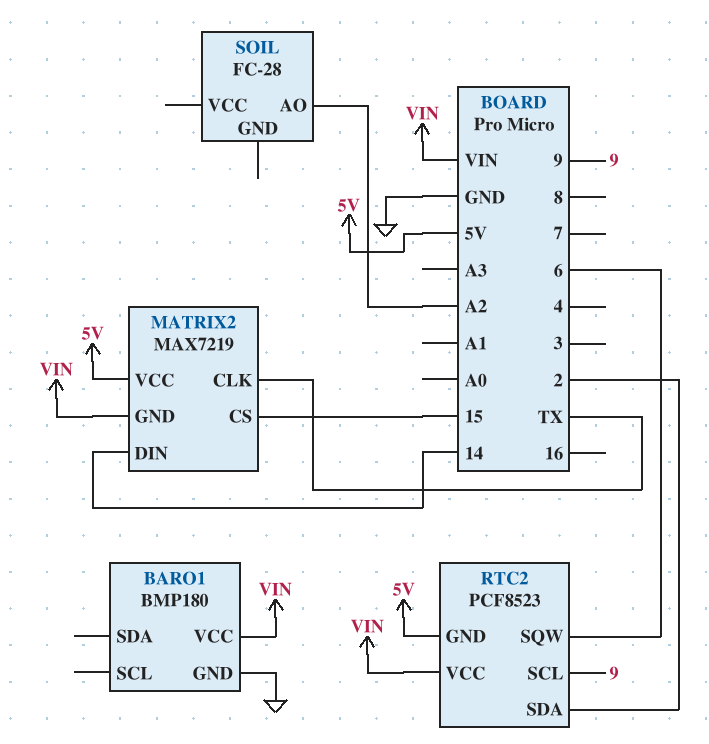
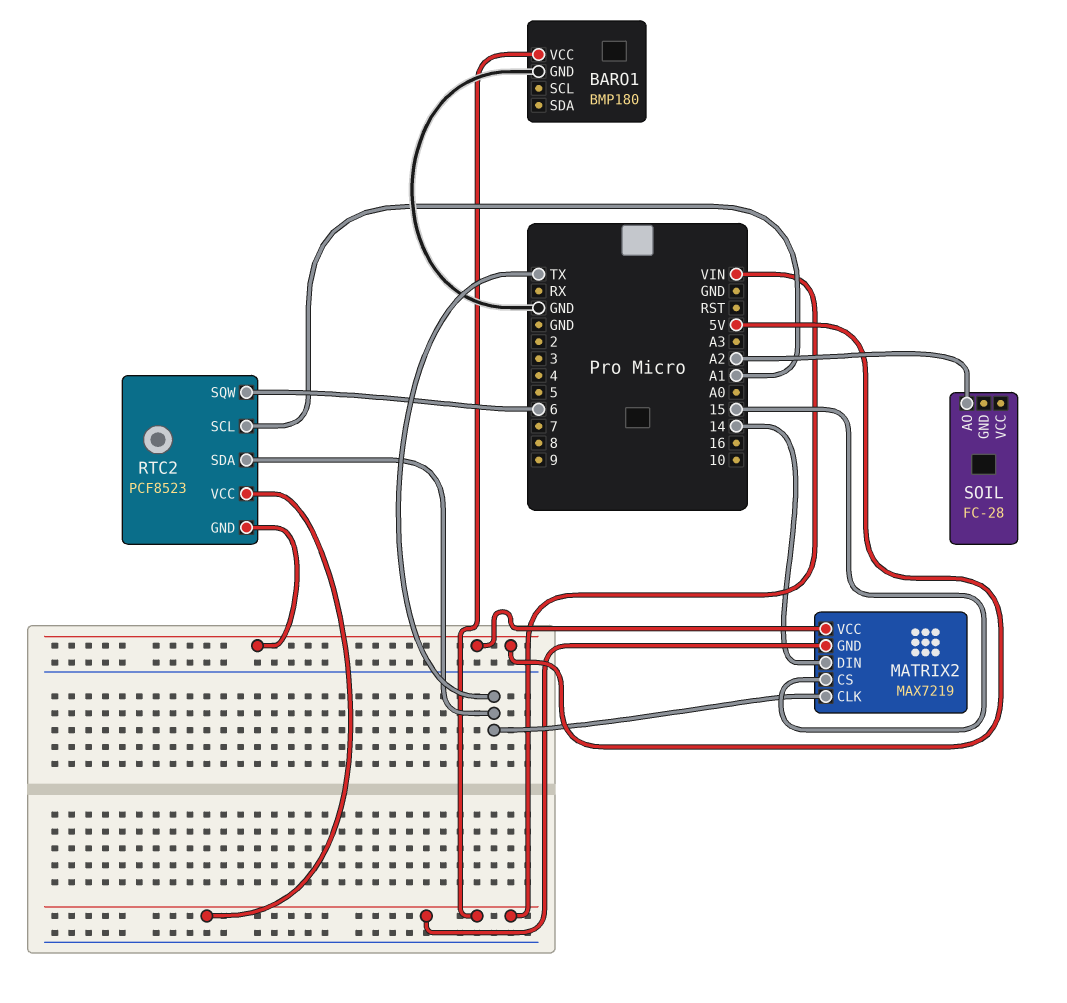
RTC2 pin SCL: 9 -> A1
RTC2 pin SDA: 2 -> TX

